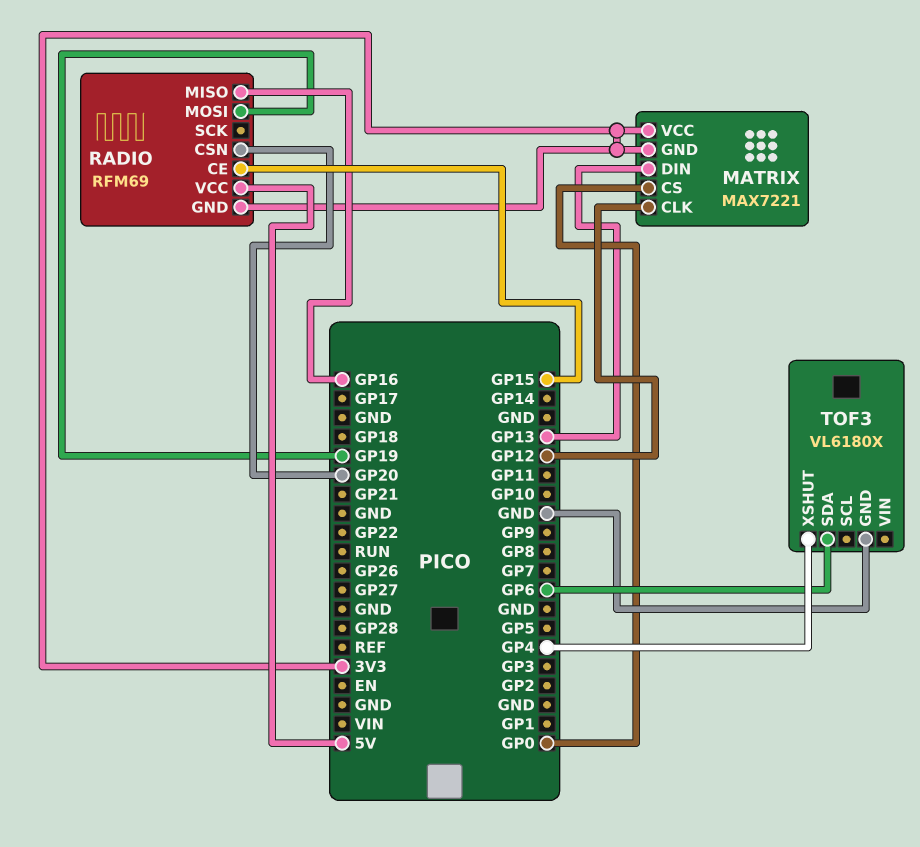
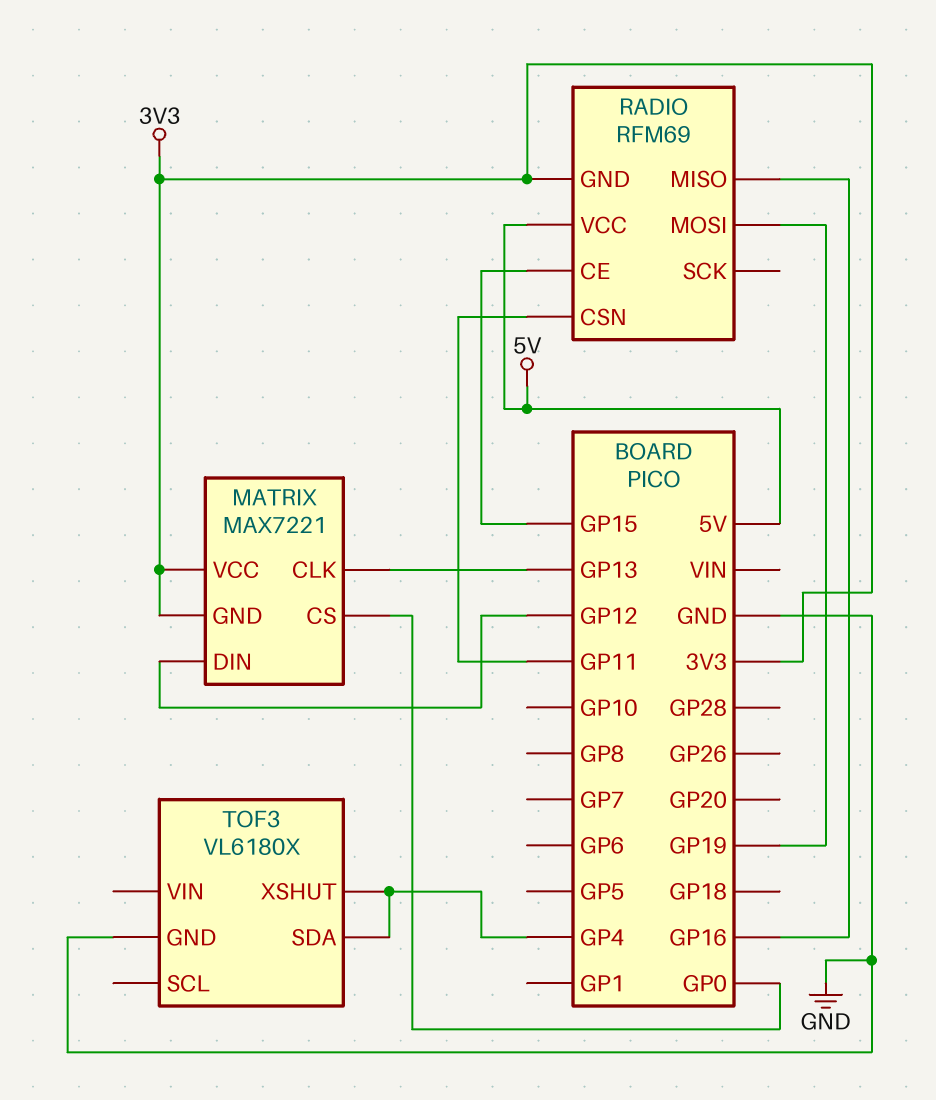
MATRIX pin CLK: GP12 -> GP13
MATRIX pin DIN: GP13 -> GP12
RADIO pin CSN: GP20 -> GP11
TOF3 pin SDA: GP6 -> GP4

